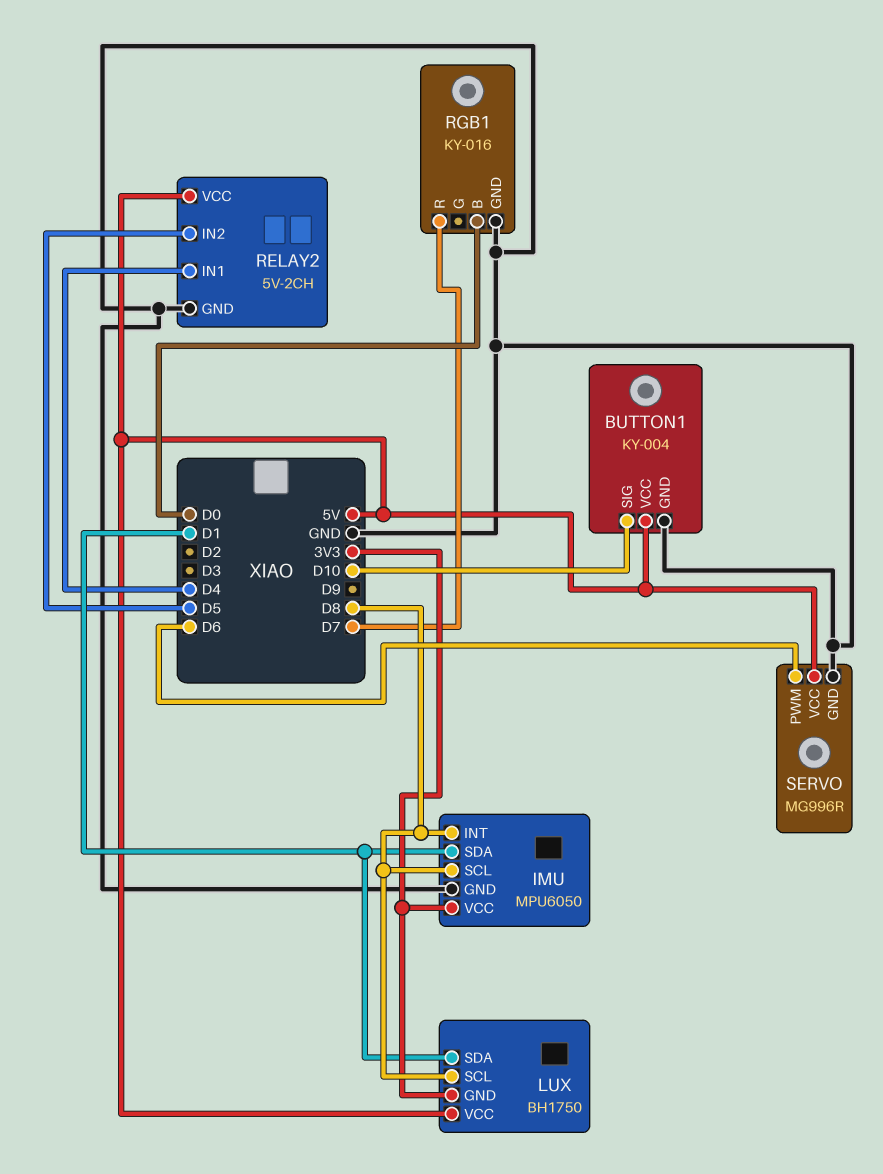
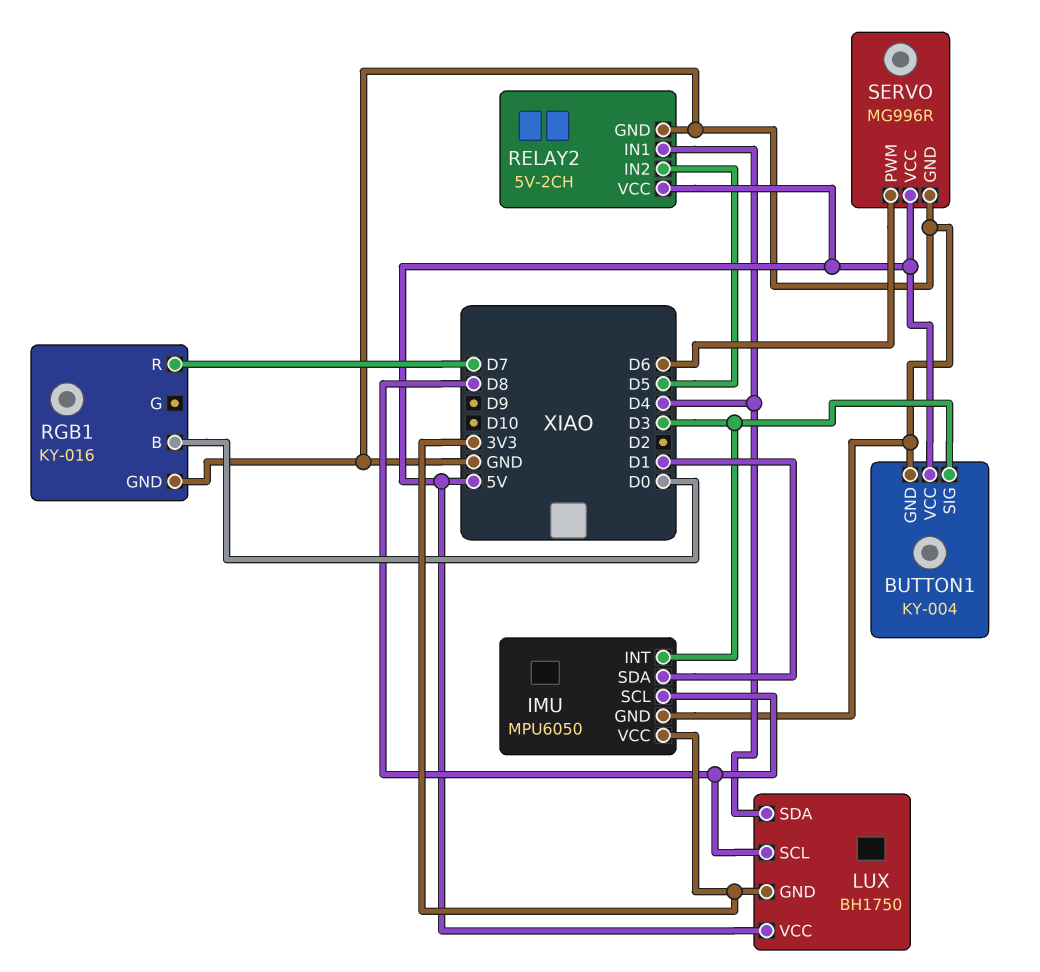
BUTTON1 pin SIG: D10 -> D3
IMU pin INT: D8 -> D3
LUX pin SDA: D1 -> D4

